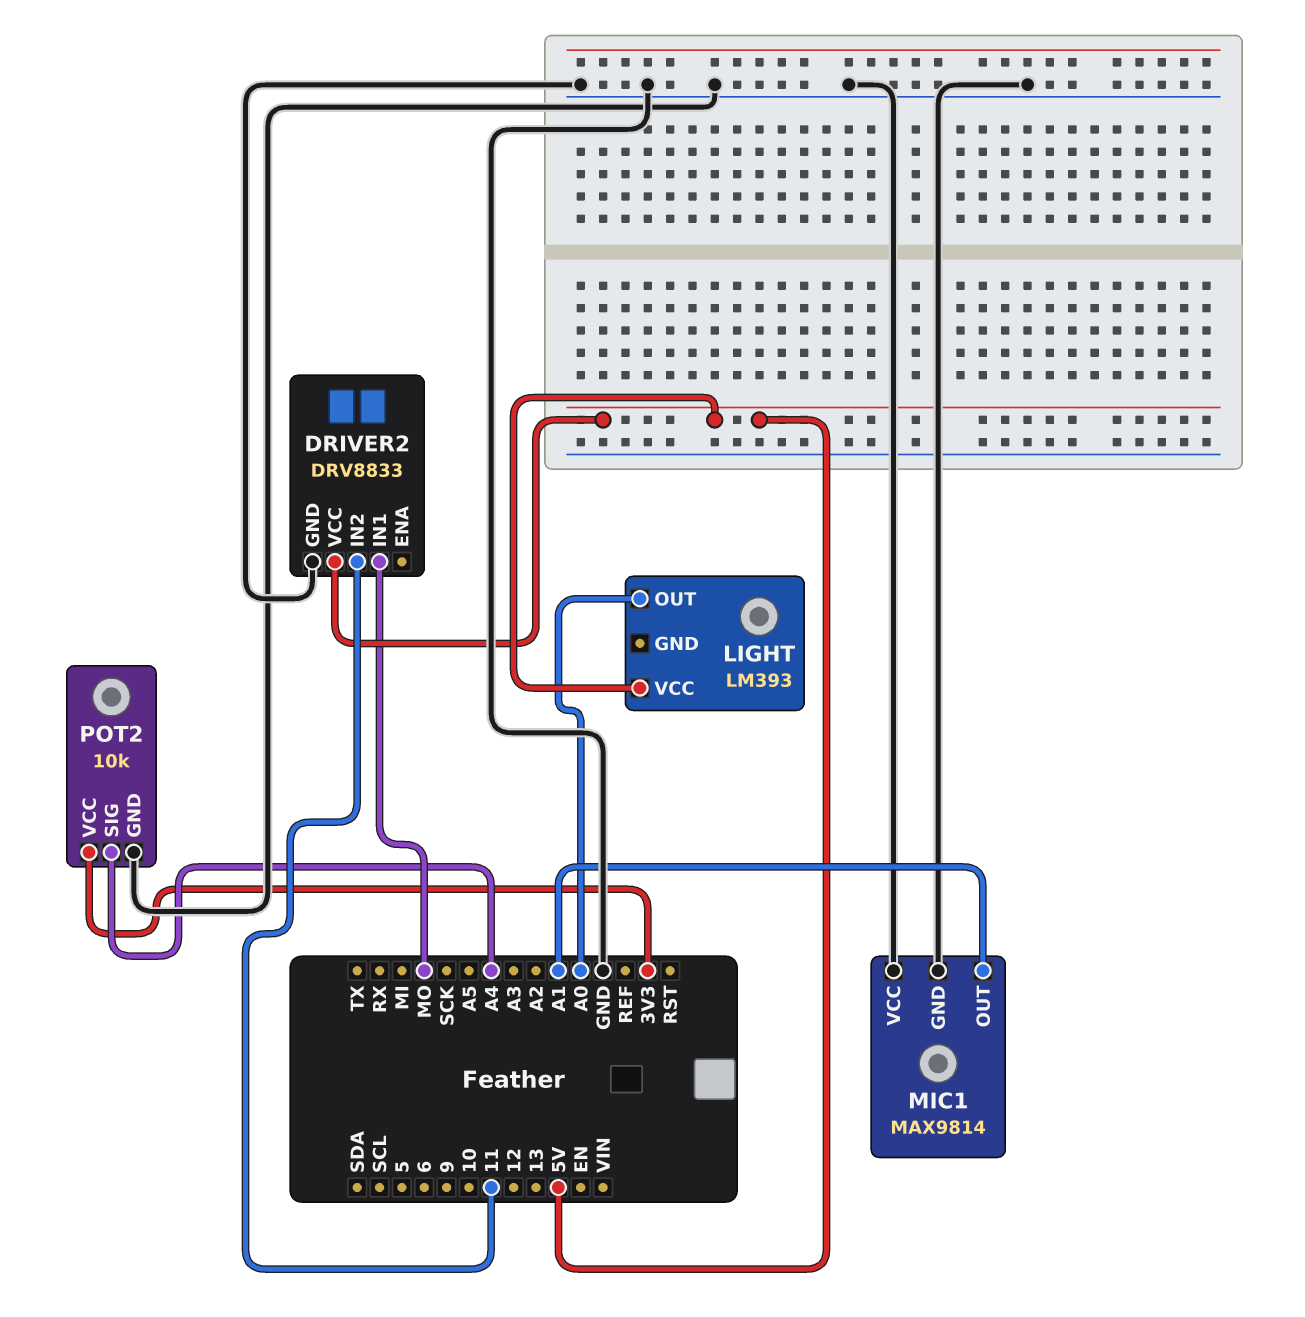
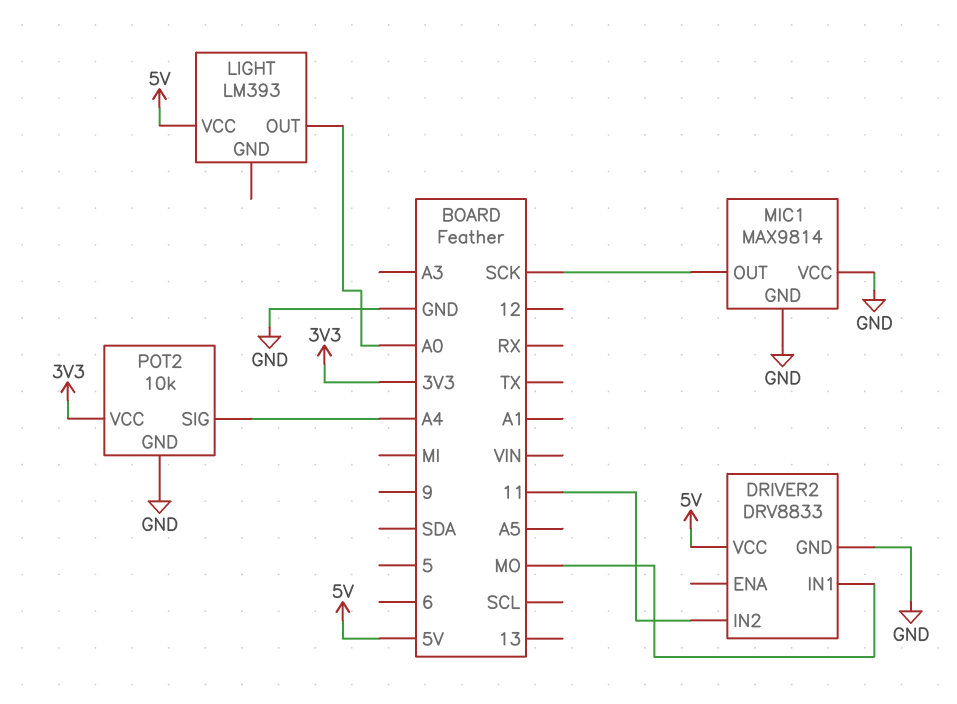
MIC1 pin OUT: A1 -> SCK

